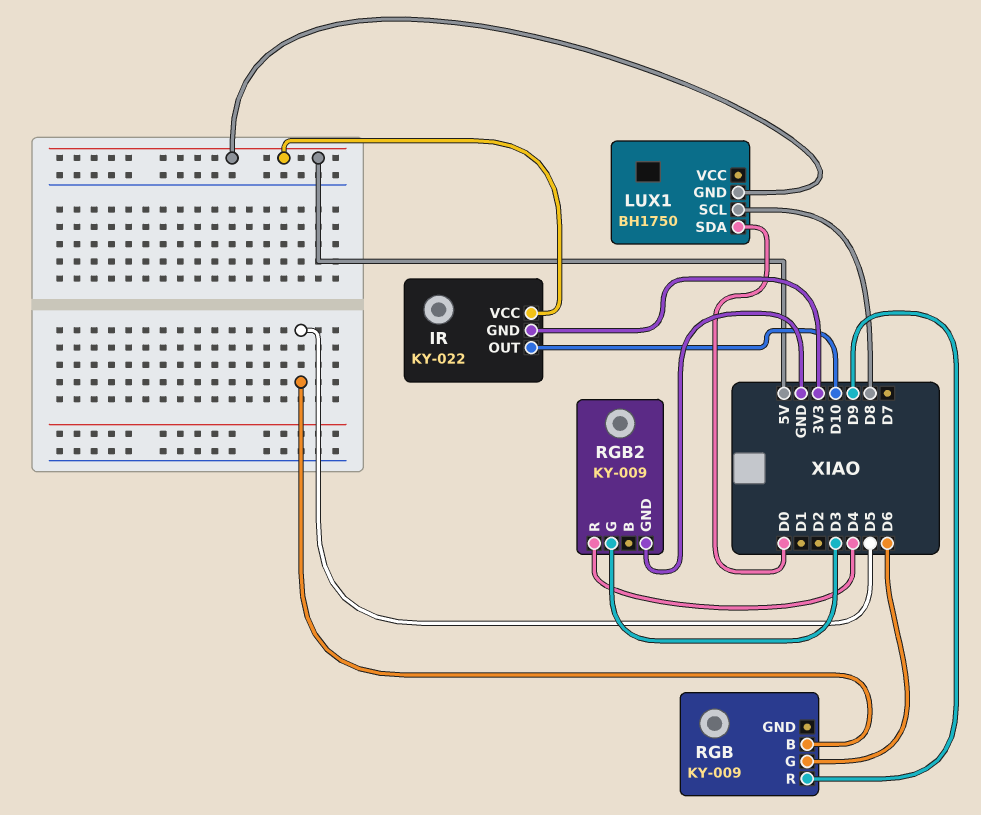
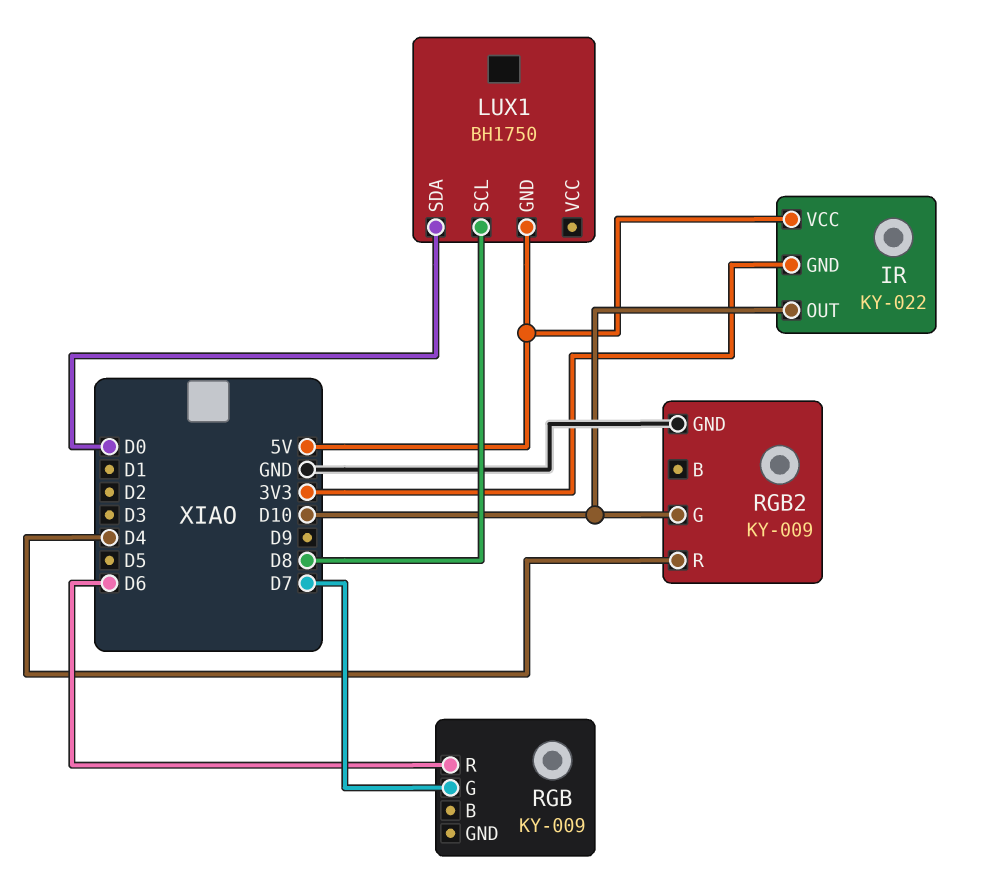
RGB pin B: D5 -> none
RGB pin G: D6 -> D7
RGB pin R: D9 -> D6
RGB2 pin G: D3 -> D10

